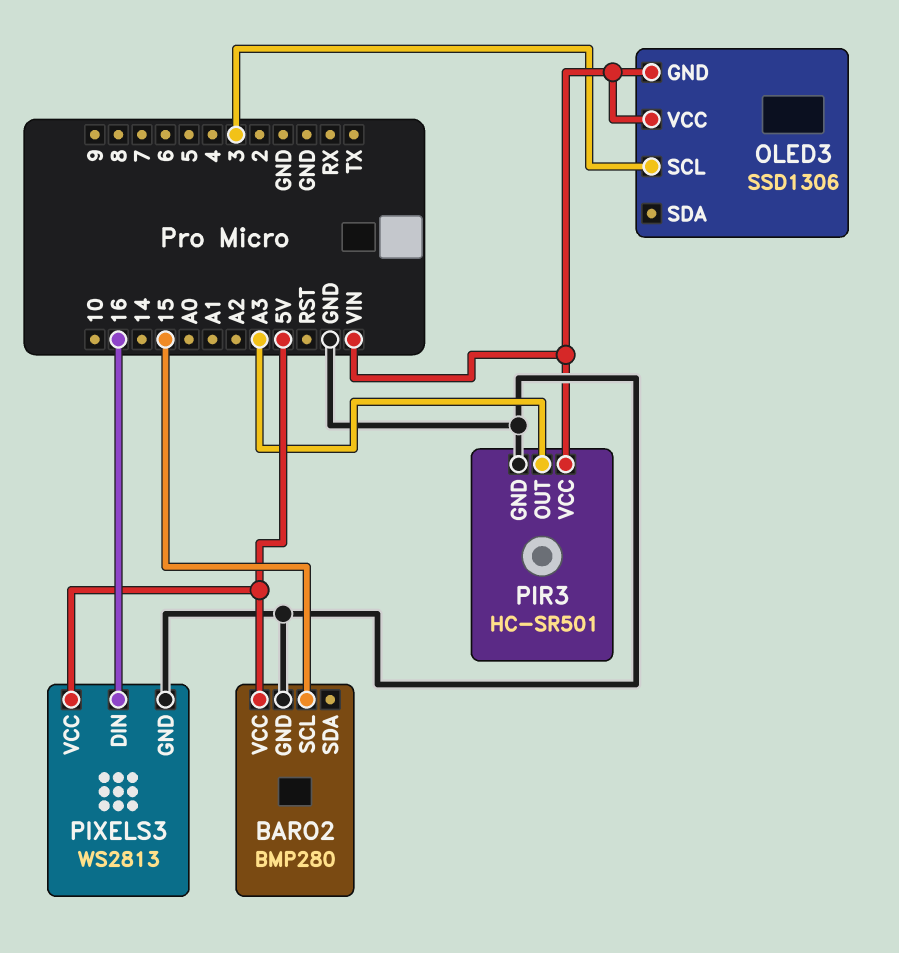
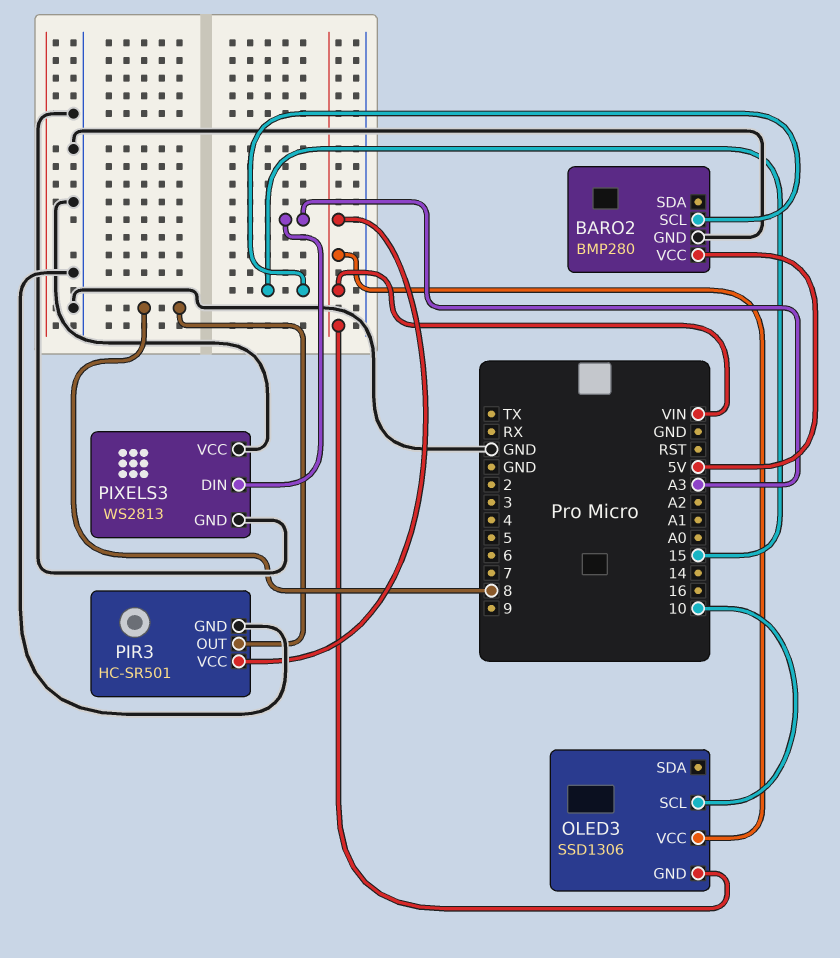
OLED3 pin SCL: 3 -> 10
PIR3 pin OUT: A3 -> 8
PIXELS3 pin DIN: 16 -> A3
PIXELS3 pin VCC: 5V -> GND

